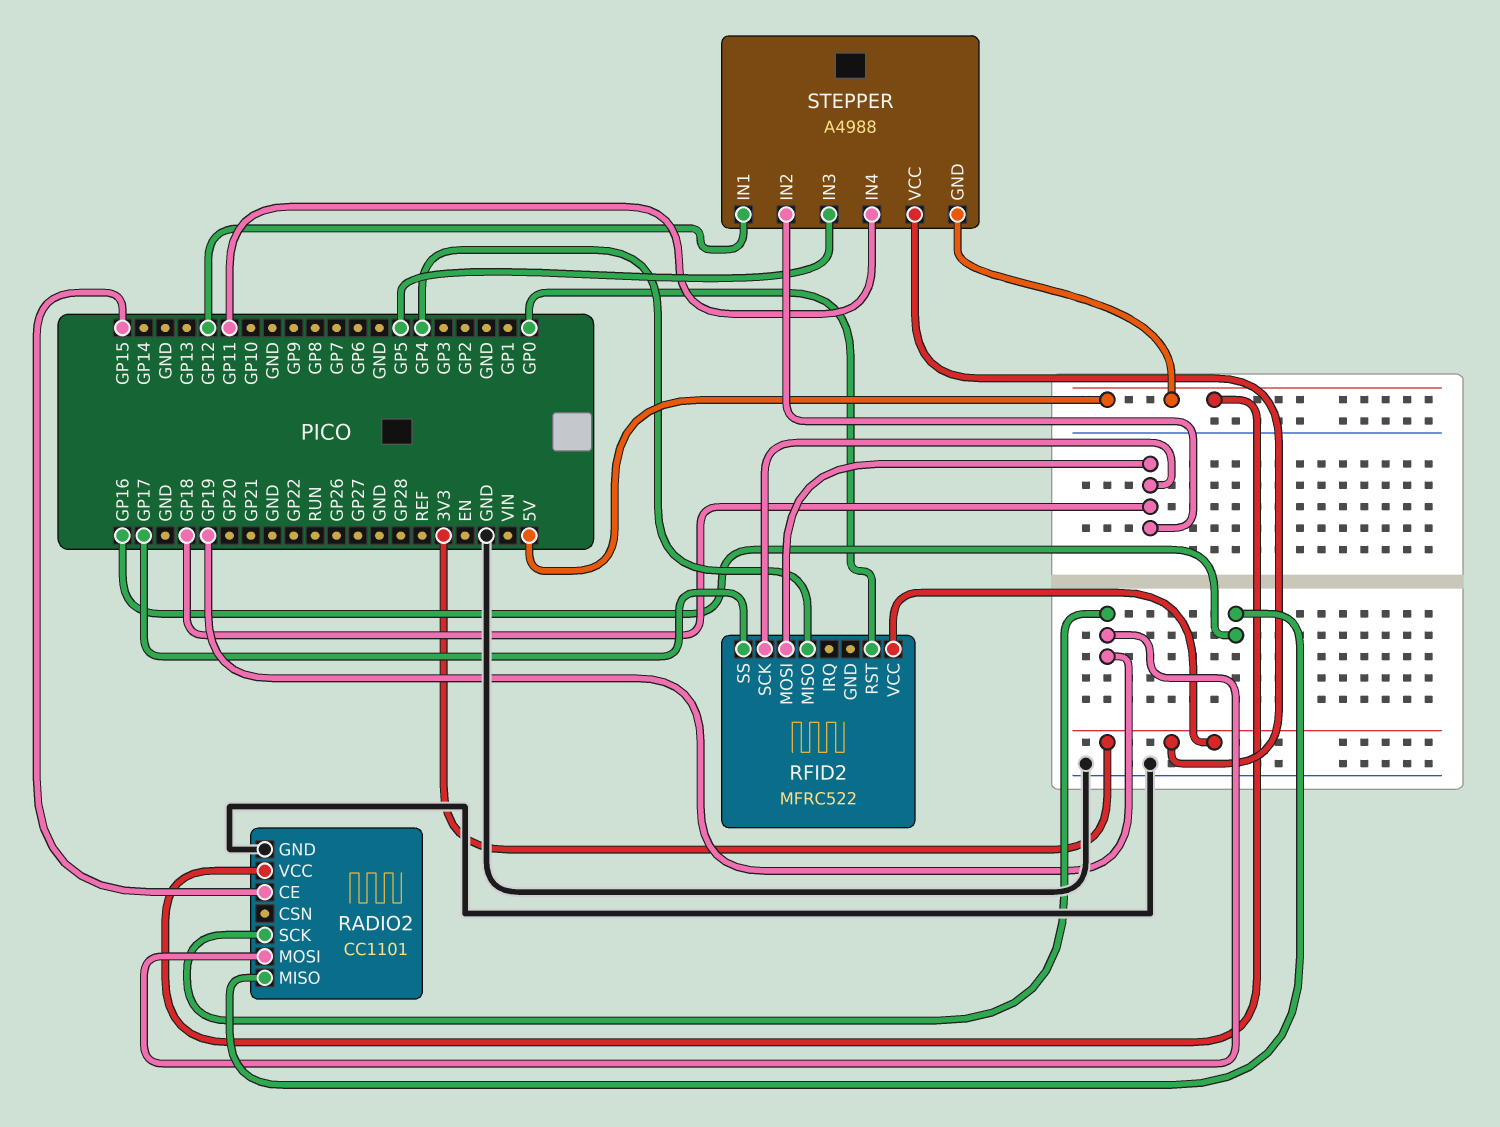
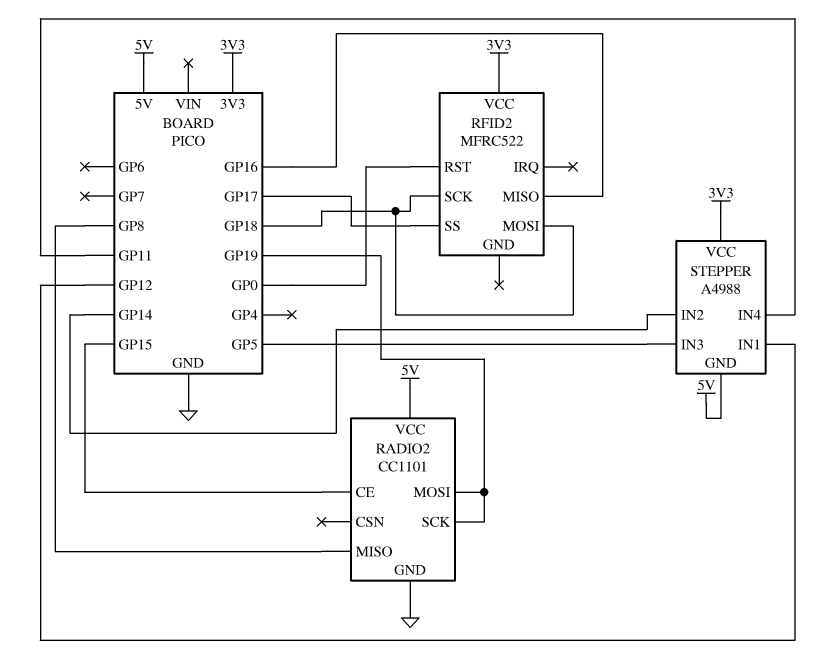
RADIO2 pin MISO: GP16 -> GP8
RFID2 pin MISO: GP4 -> GP16
STEPPER pin IN2: GP18 -> GP14

